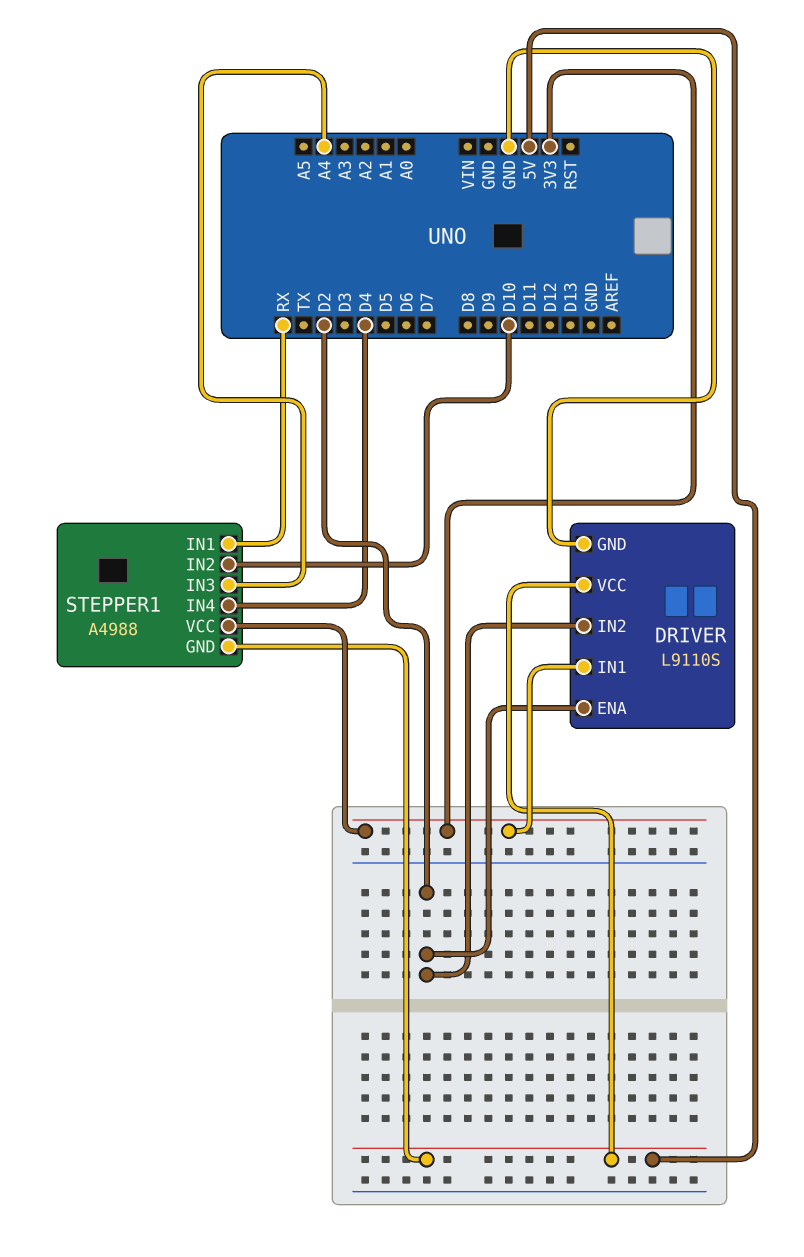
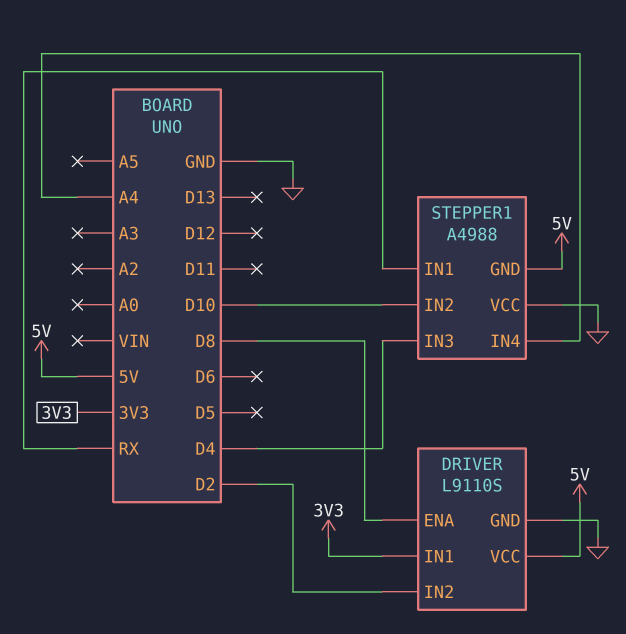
DRIVER pin ENA: D2 -> D8
STEPPER1 pin IN3: A4 -> D4
STEPPER1 pin IN4: D4 -> A4
STEPPER1 pin VCC: 3V3 -> GND

